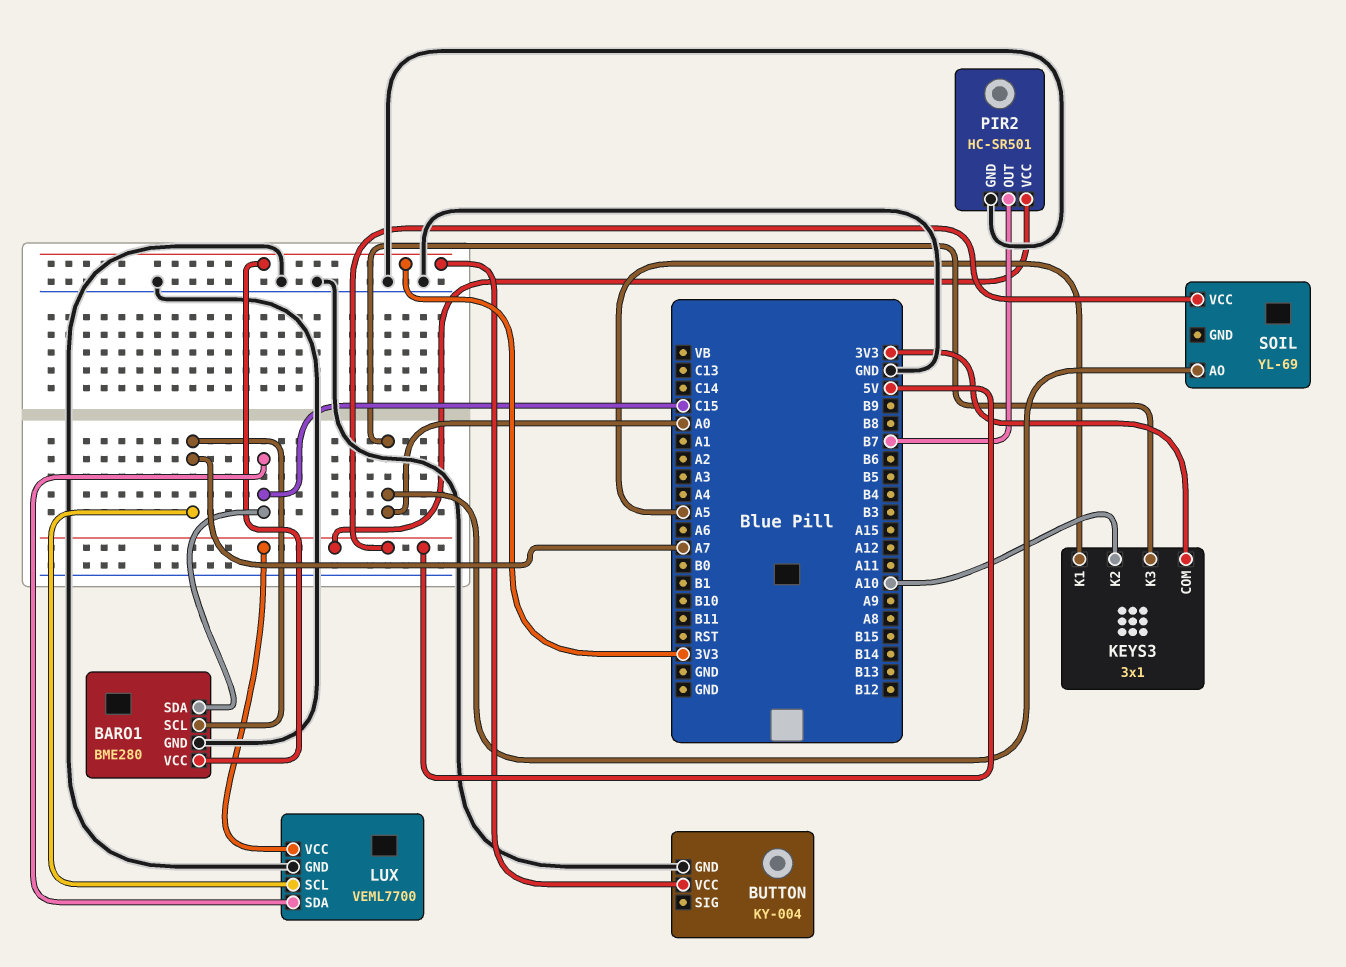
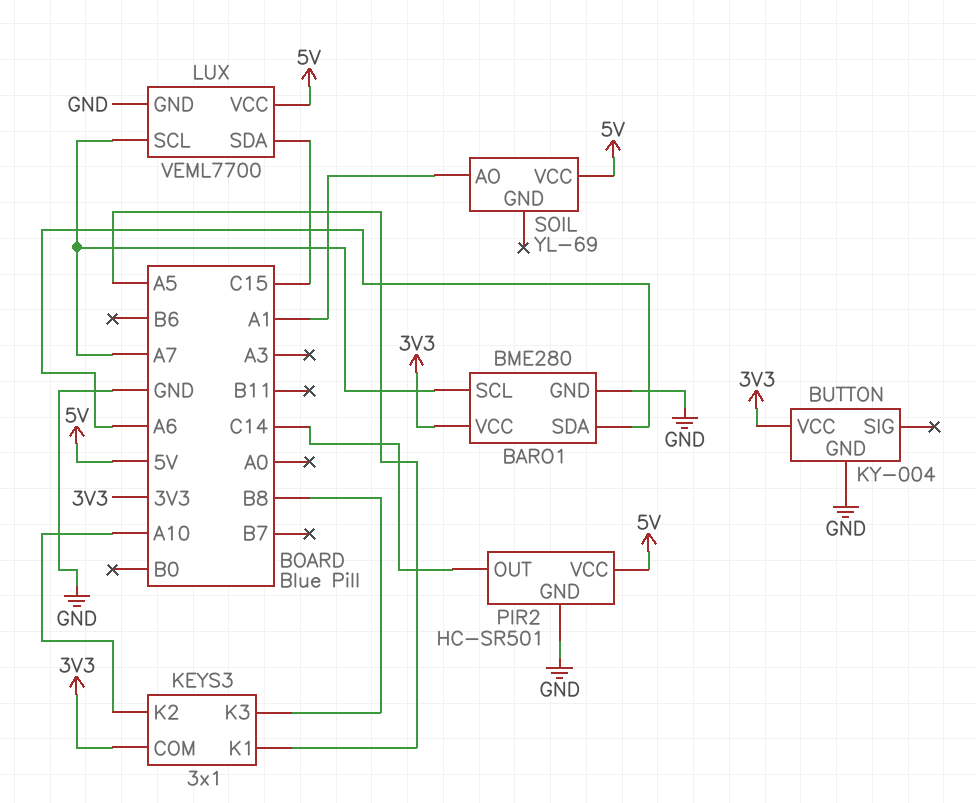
BARO1 pin SDA: C15 -> A6
KEYS3 pin K3: A0 -> B8
PIR2 pin OUT: B7 -> C14
SOIL pin AO: A0 -> A1

